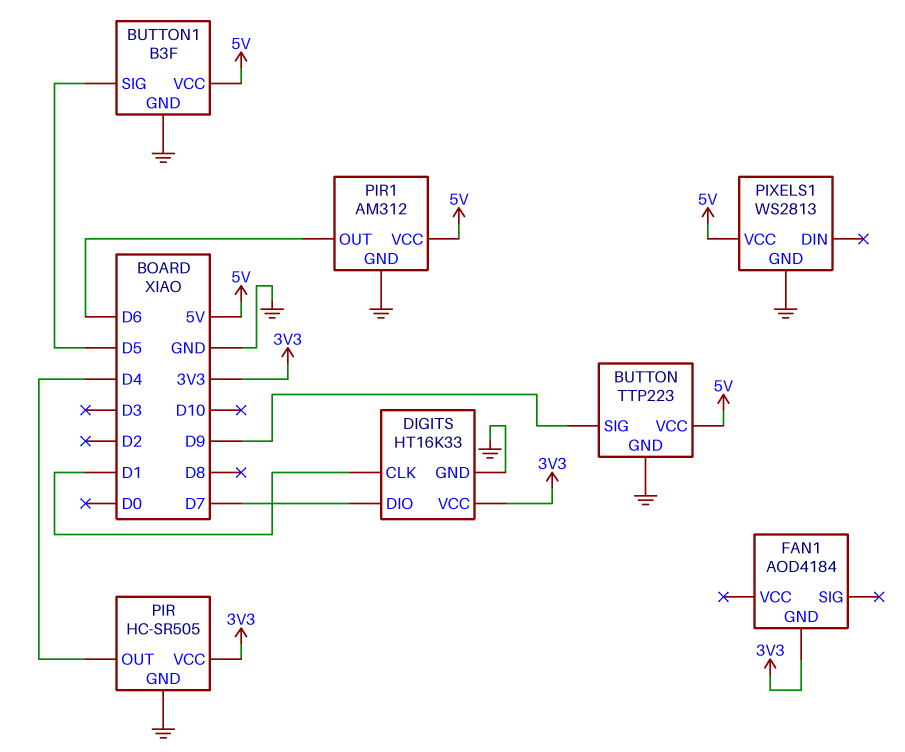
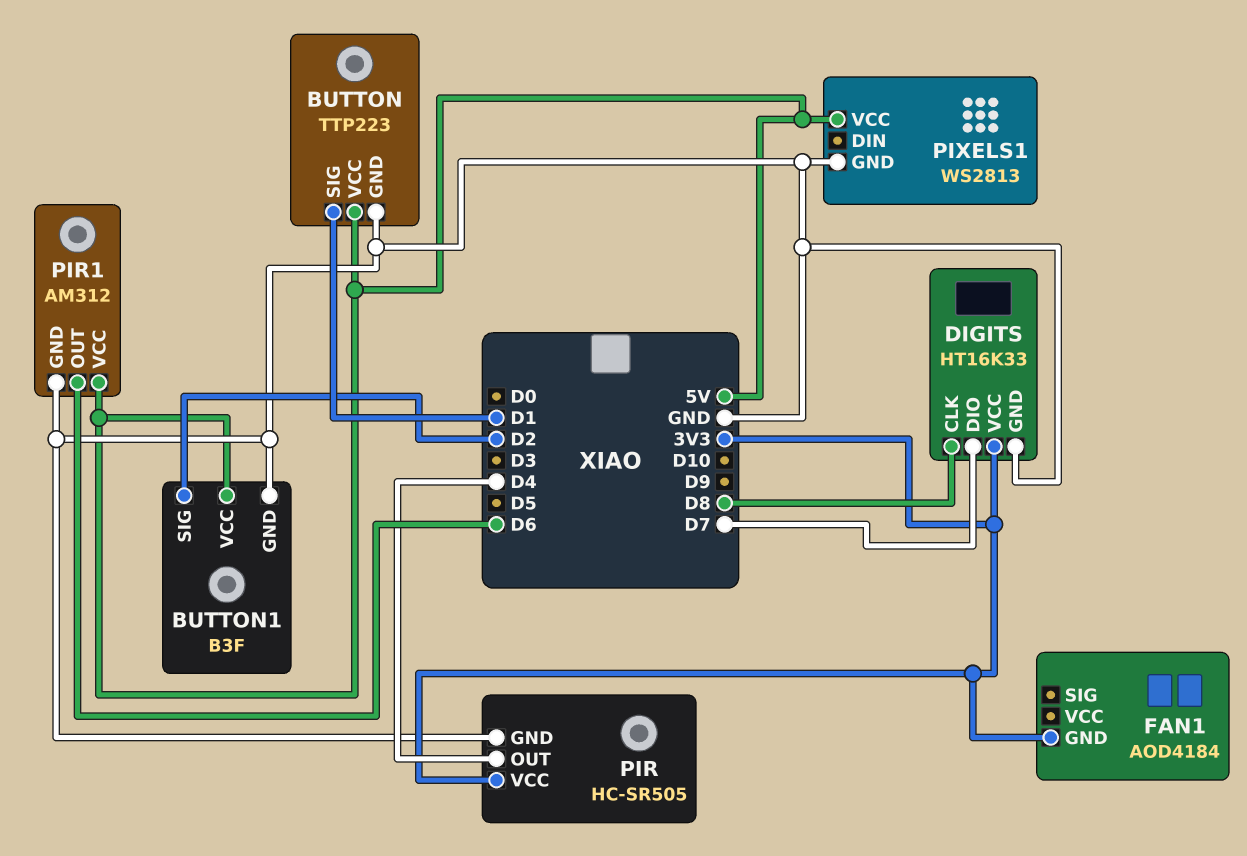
BUTTON pin SIG: D9 -> D1
BUTTON1 pin SIG: D5 -> D2
DIGITS pin CLK: D1 -> D8

